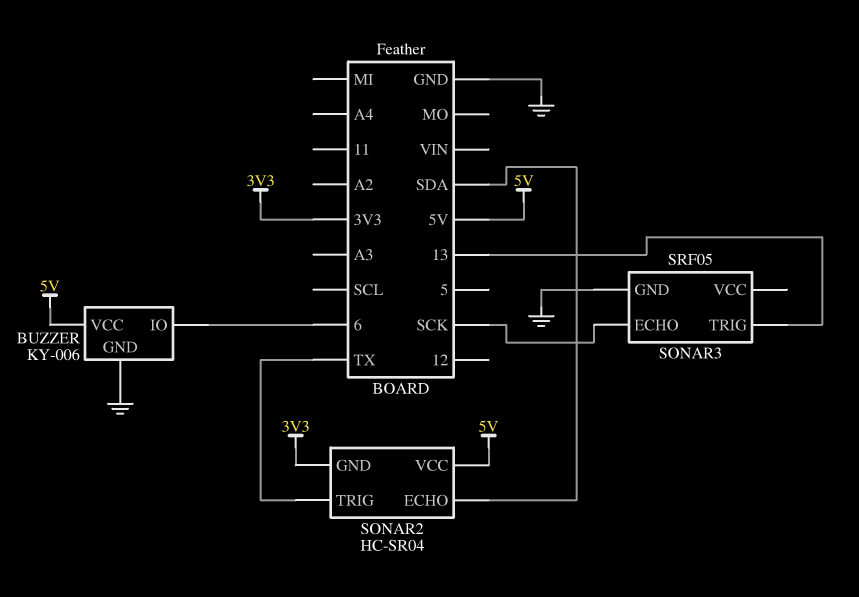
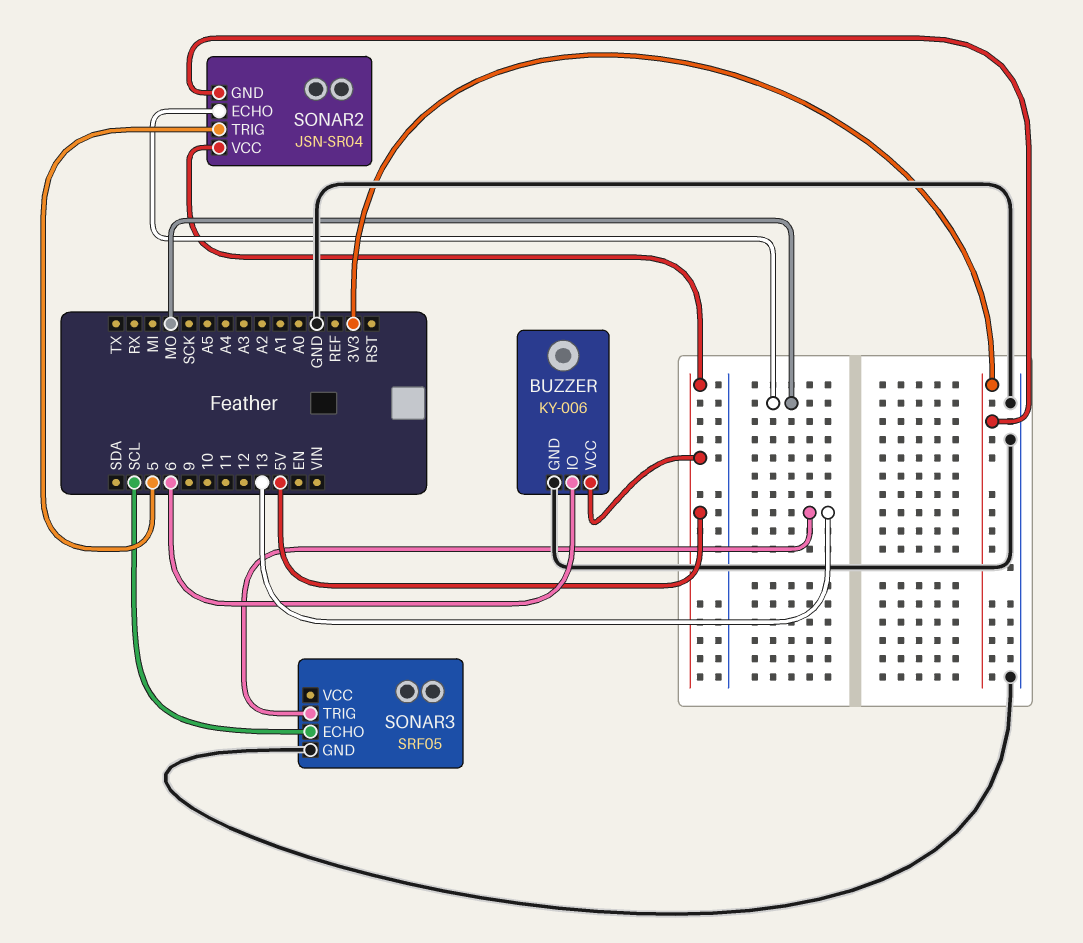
SONAR2: HC-SR04 -> JSN-SR04
SONAR2 pin ECHO: SDA -> MO
SONAR2 pin TRIG: TX -> 5
SONAR3 pin ECHO: SCK -> SCL

